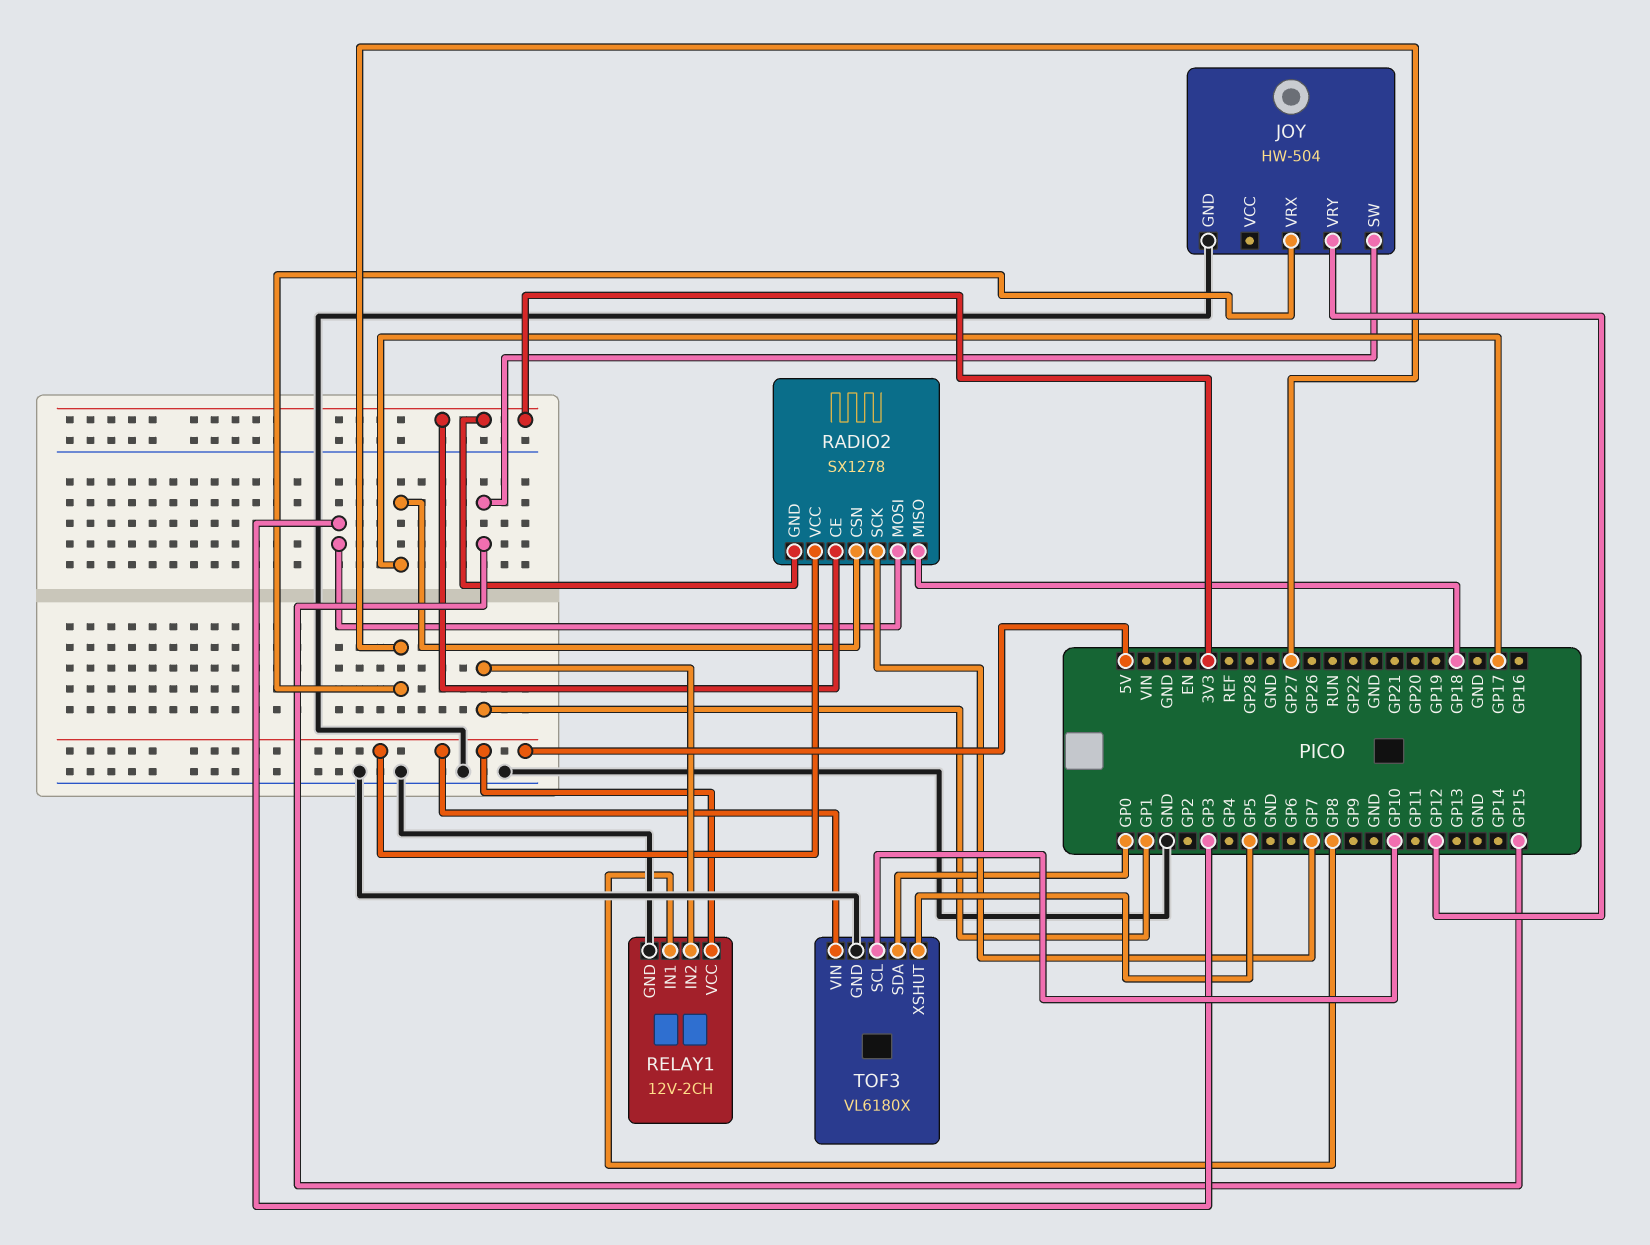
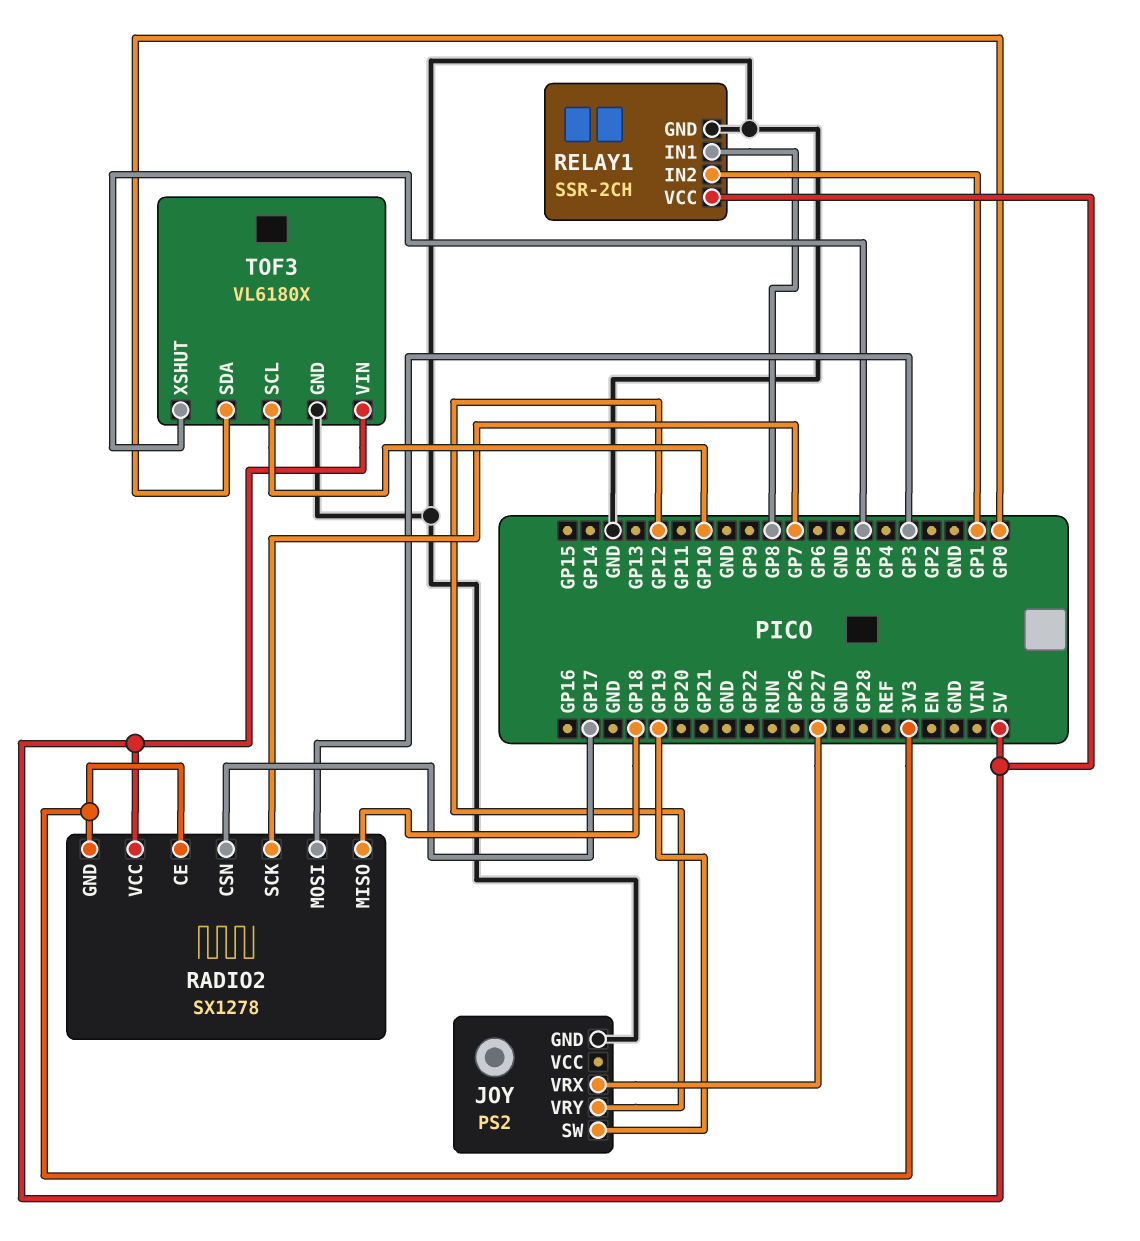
JOY: HW-504 -> PS2
JOY pin SW: GP15 -> GP19
RELAY1: 12V-2CH -> SSR-2CH

